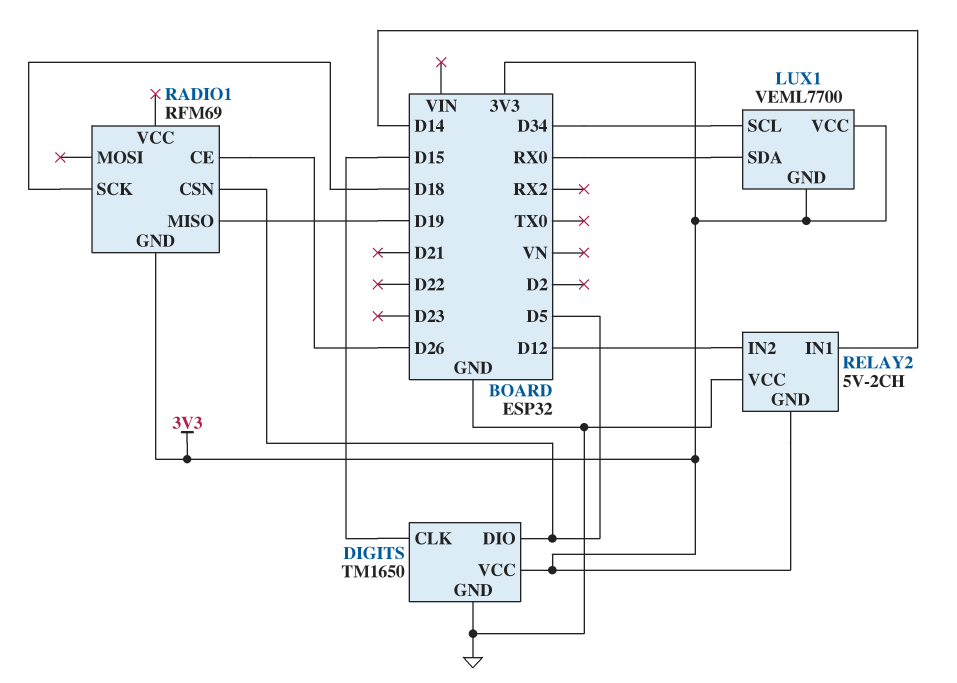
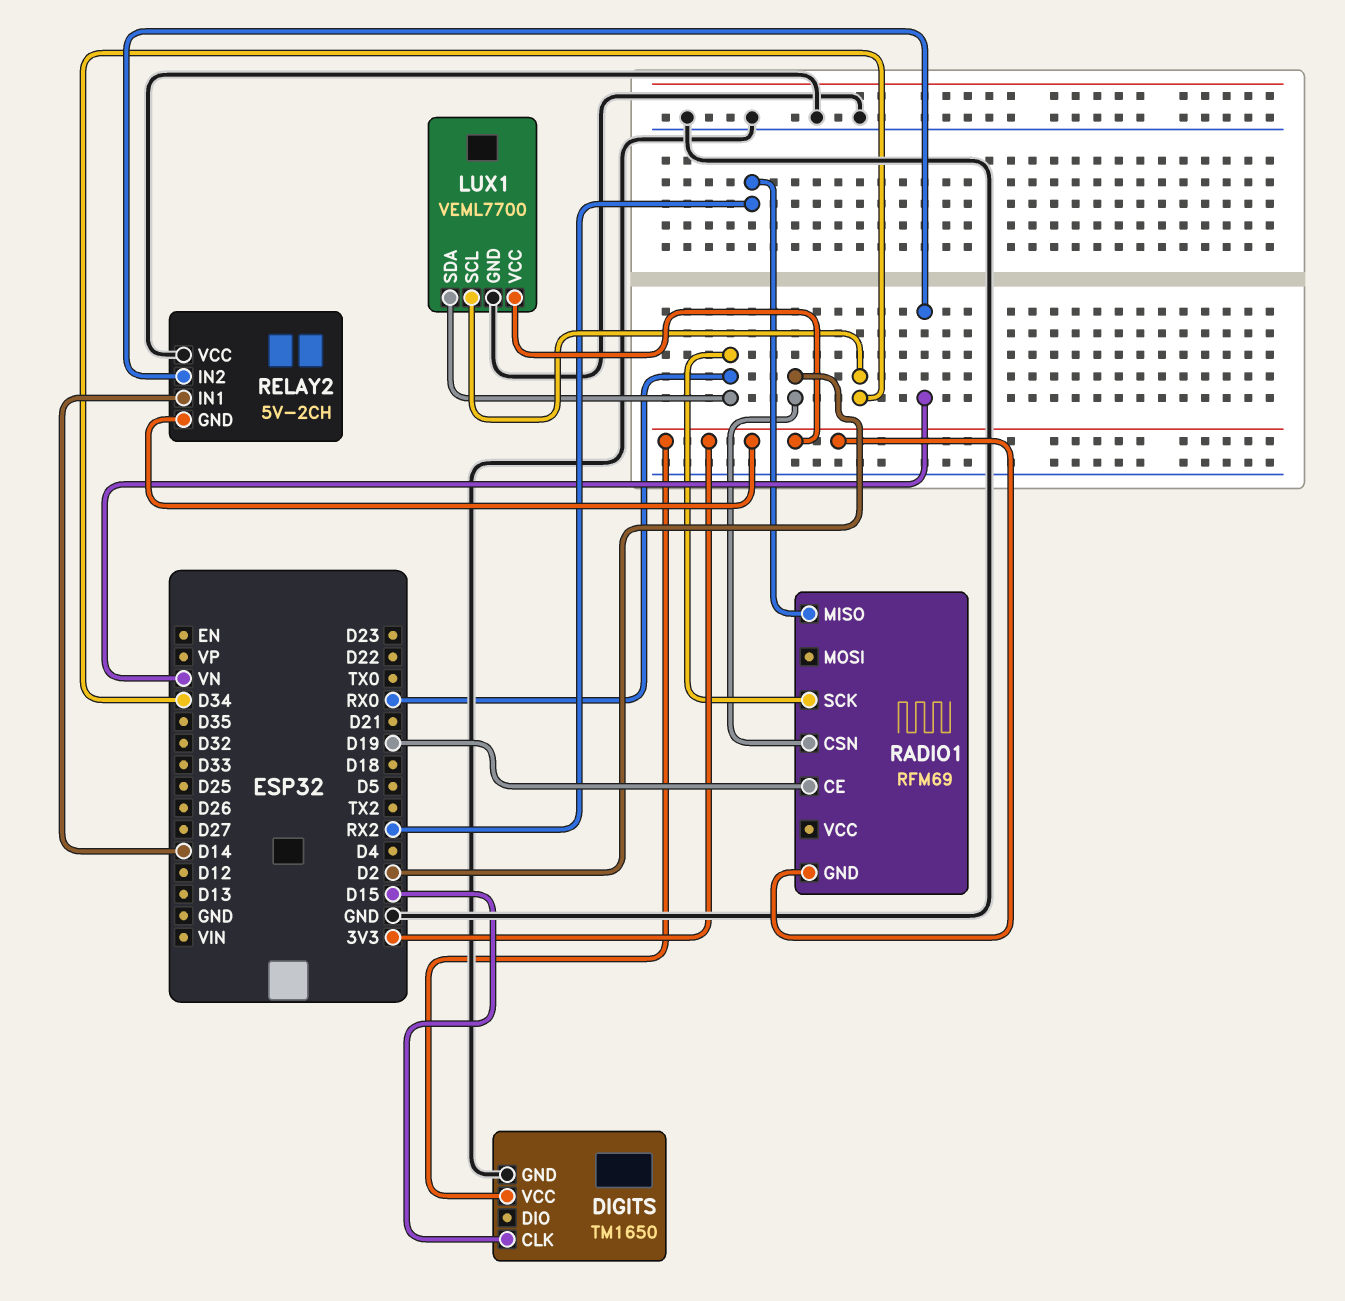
DIGITS pin DIO: D5 -> none
LUX1 pin GND: 3V3 -> GND
RADIO1 pin CE: D26 -> D19
RADIO1 pin CSN: D5 -> D2
RADIO1 pin MISO: D19 -> RX2
RADIO1 pin SCK: D18 -> RX0
RELAY2 pin IN2: D12 -> VN

